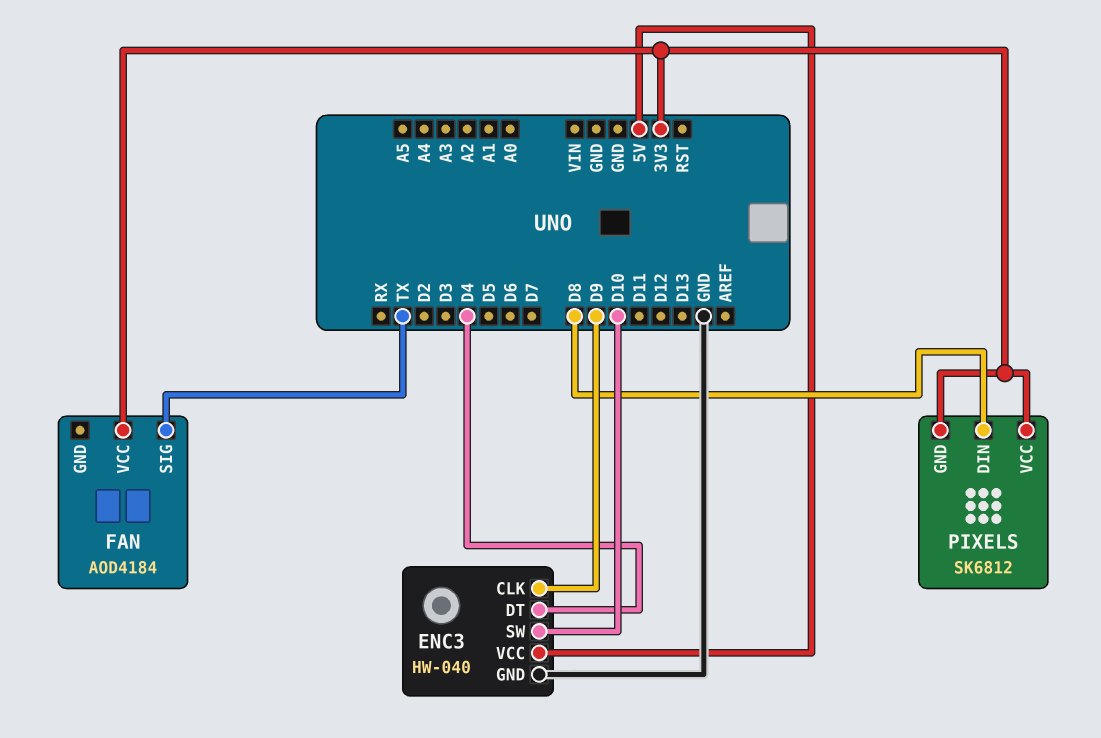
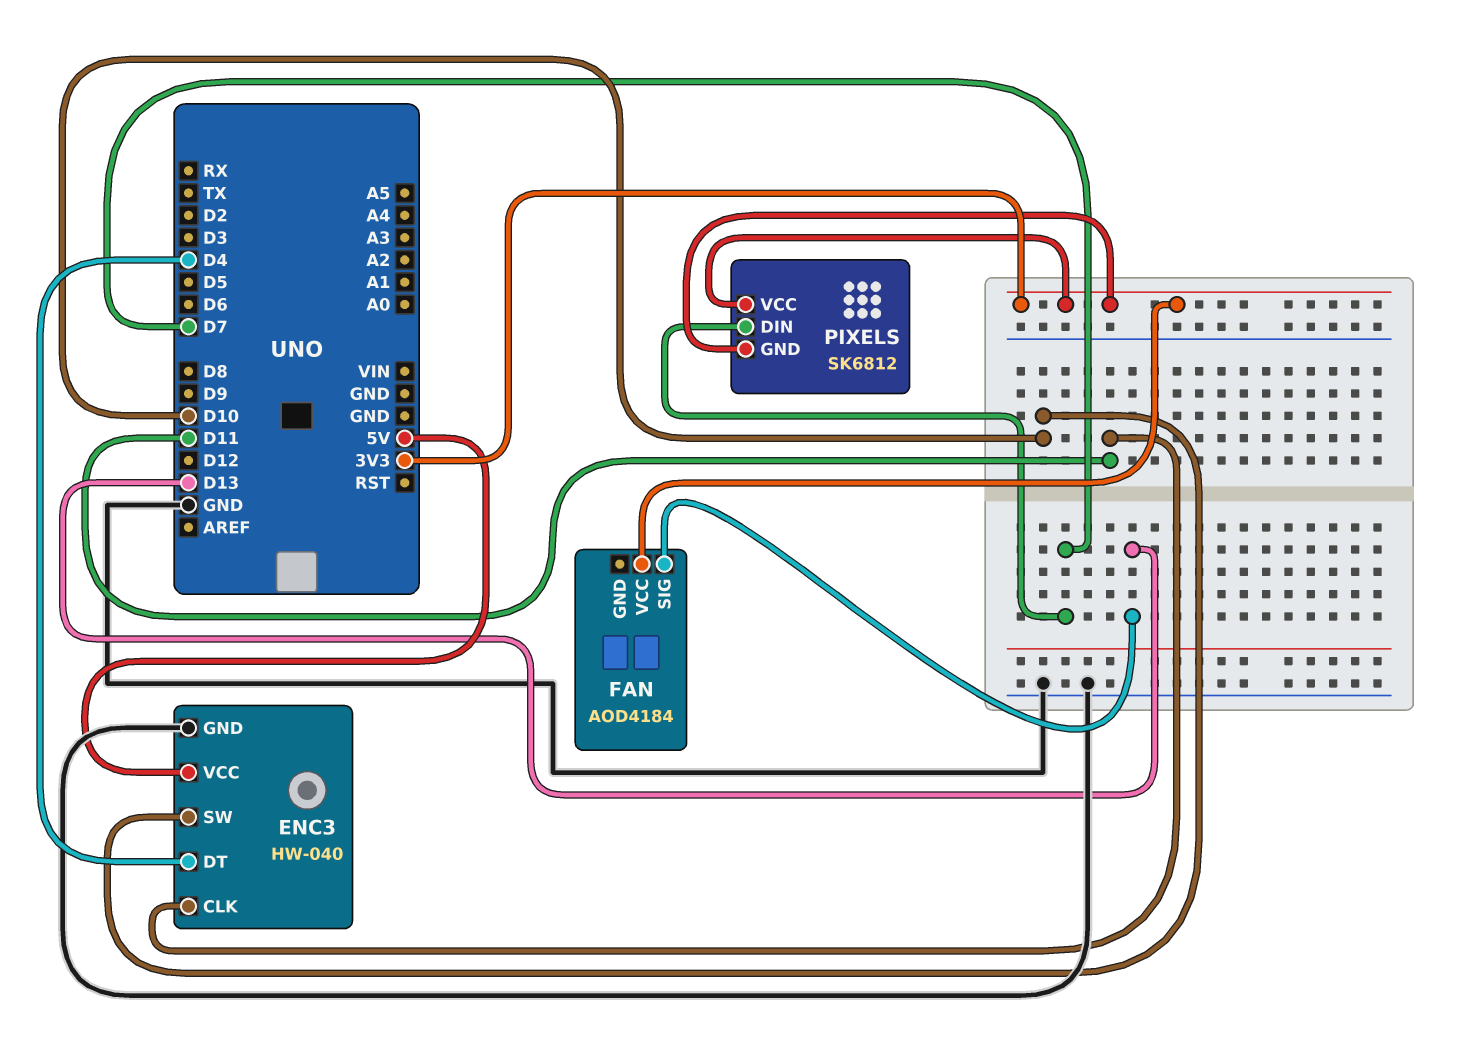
ENC3 pin CLK: D9 -> D11
FAN pin SIG: TX -> D13
PIXELS pin DIN: D8 -> D7

